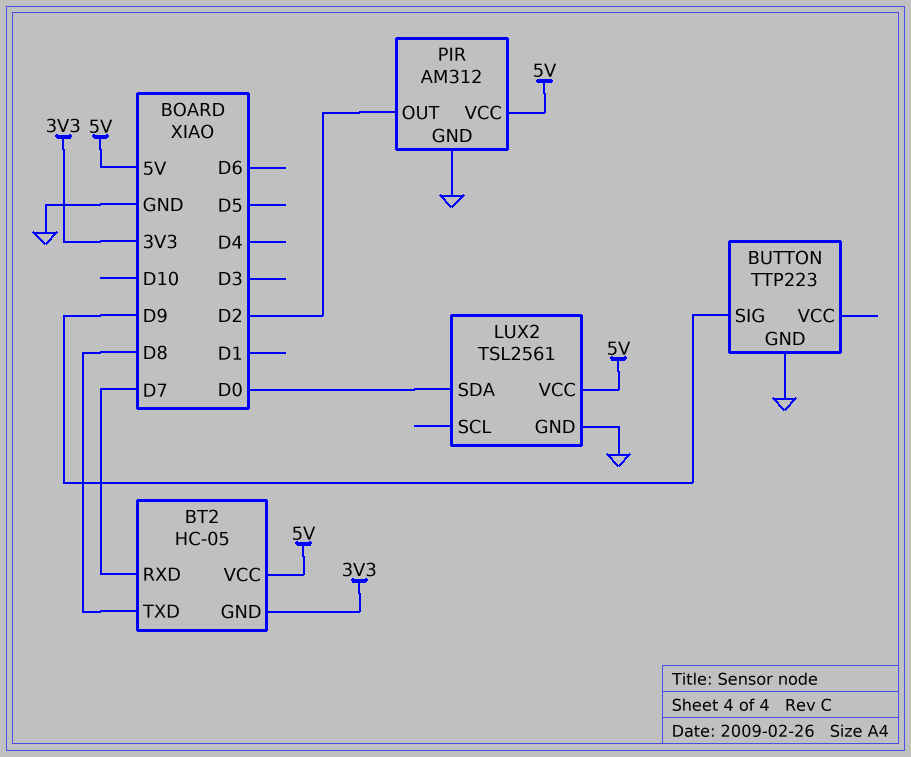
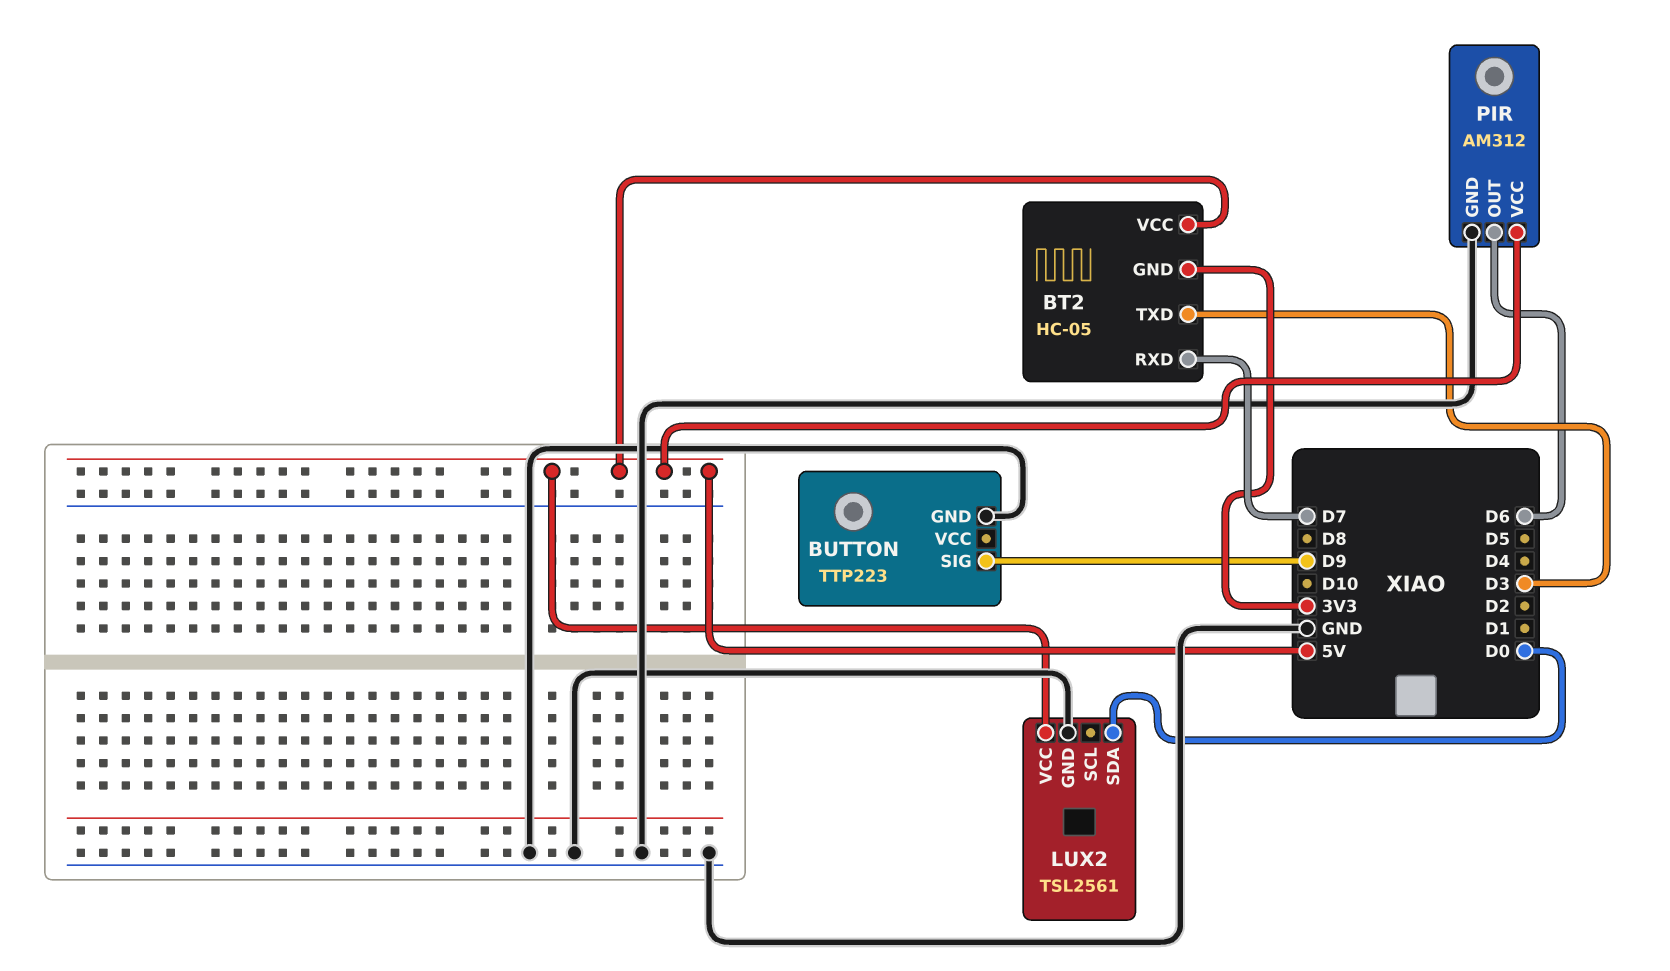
BT2 pin TXD: D8 -> D3
PIR pin OUT: D2 -> D6

